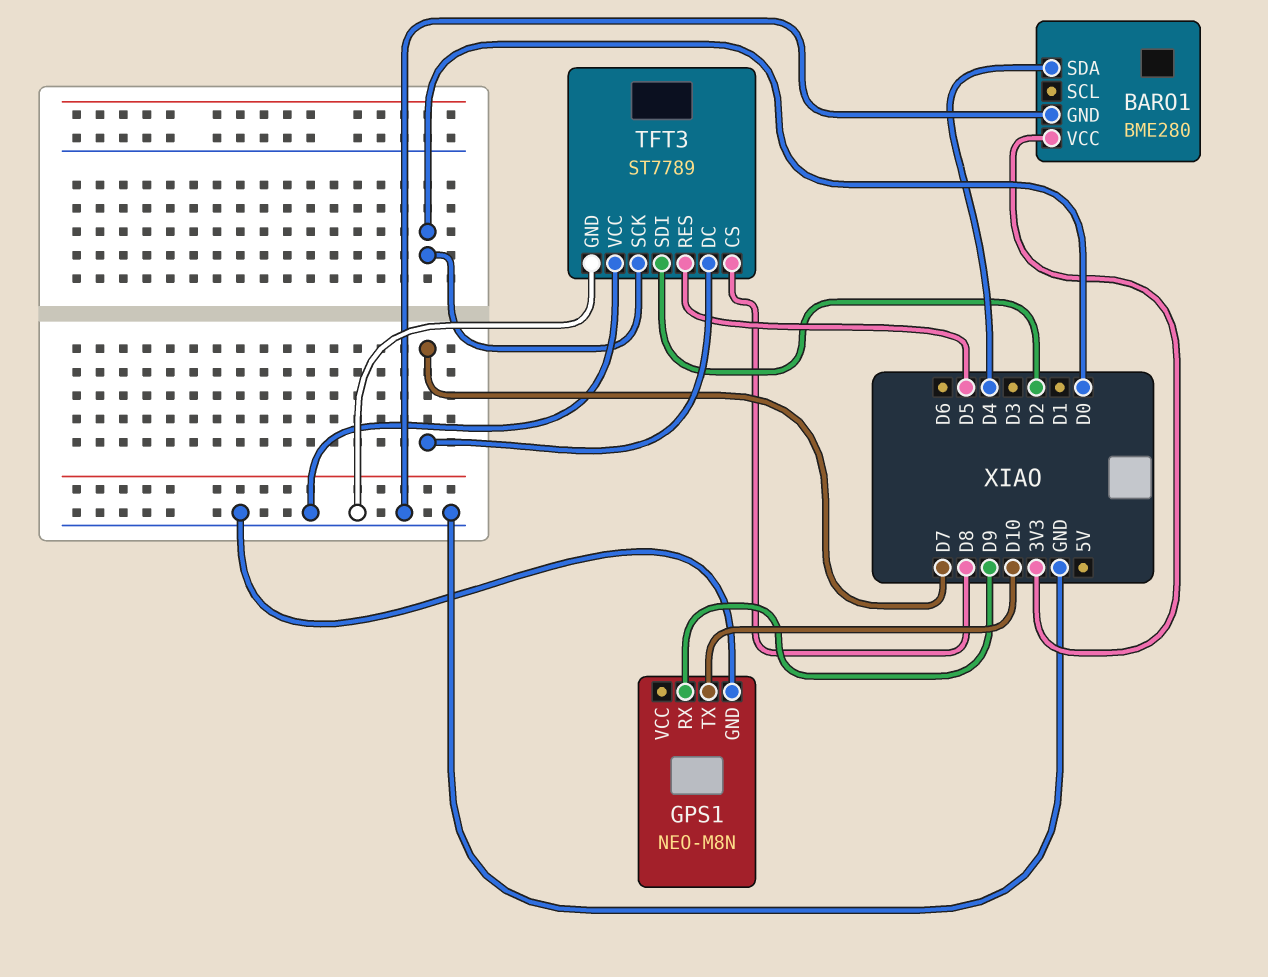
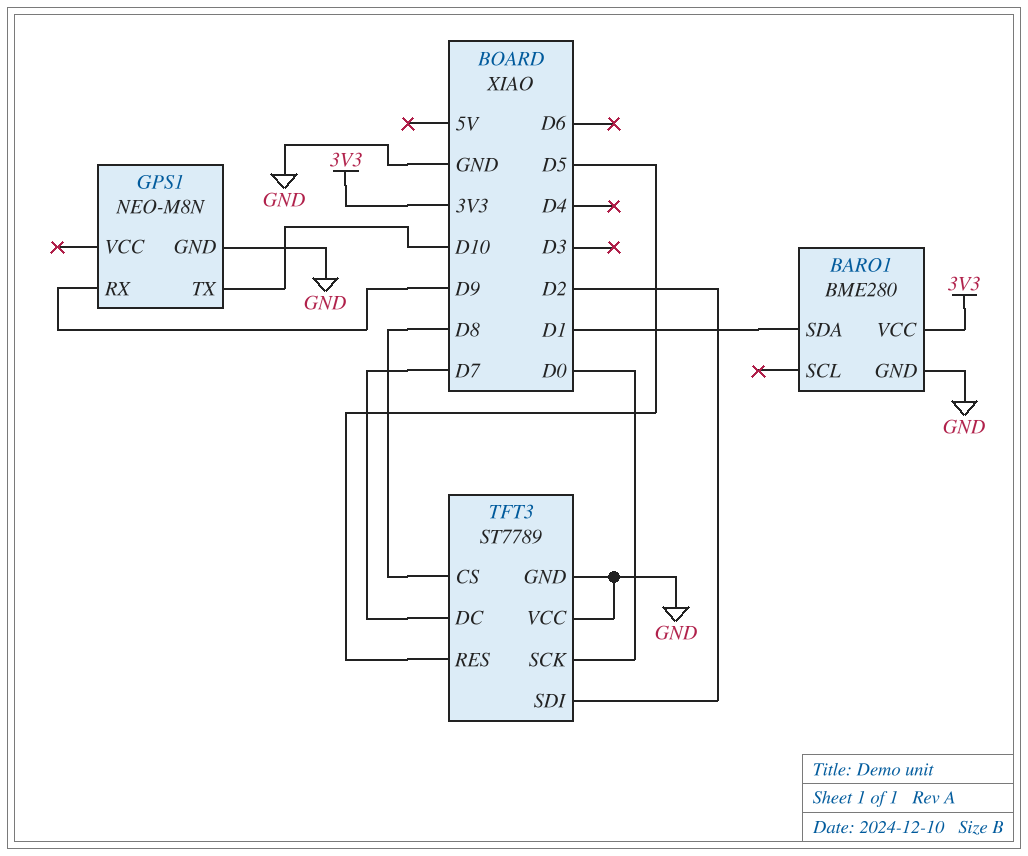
BARO1 pin SDA: D4 -> D1

